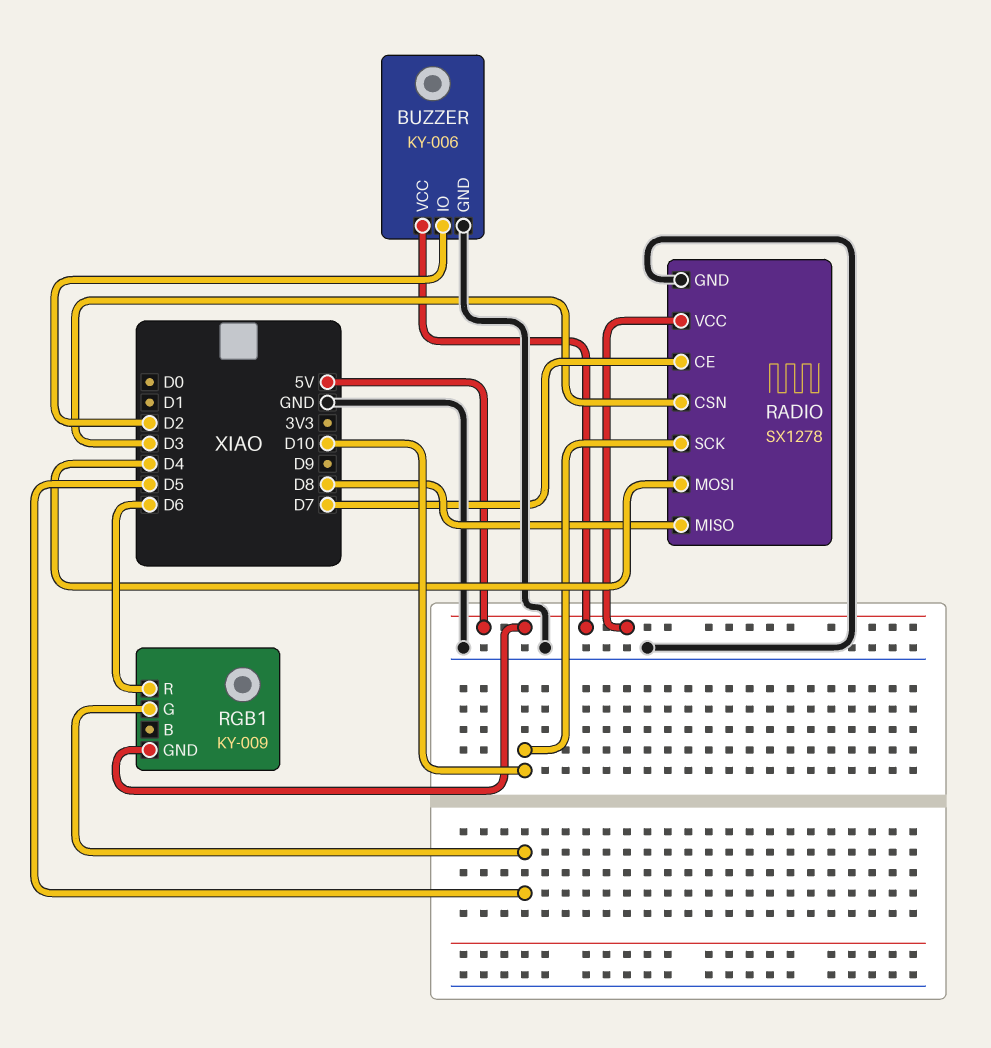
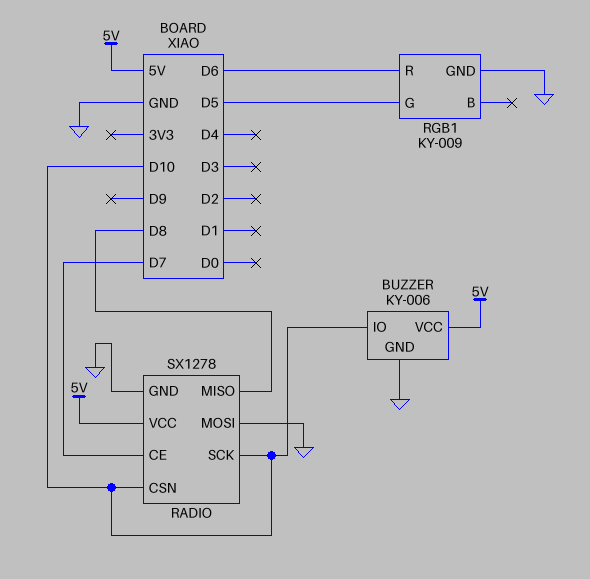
BUZZER pin IO: D2 -> D10
RADIO pin CSN: D3 -> D10
RADIO pin MOSI: D4 -> GND
RGB1 pin GND: 5V -> GND

